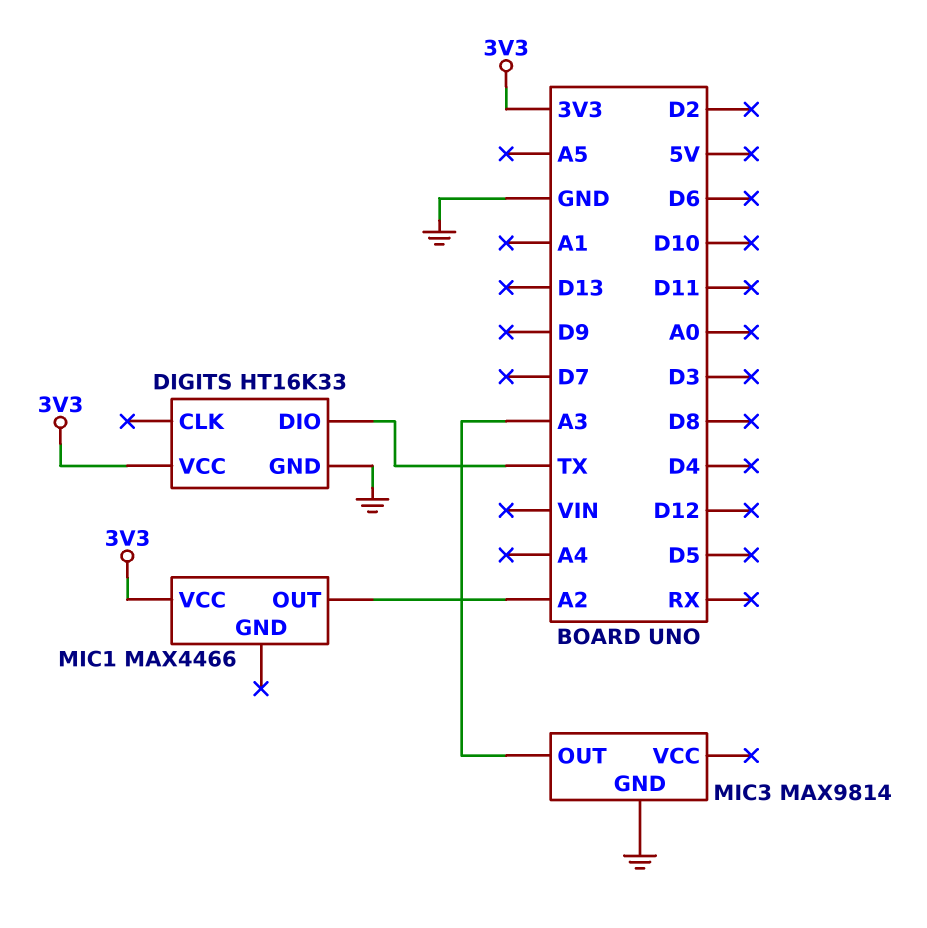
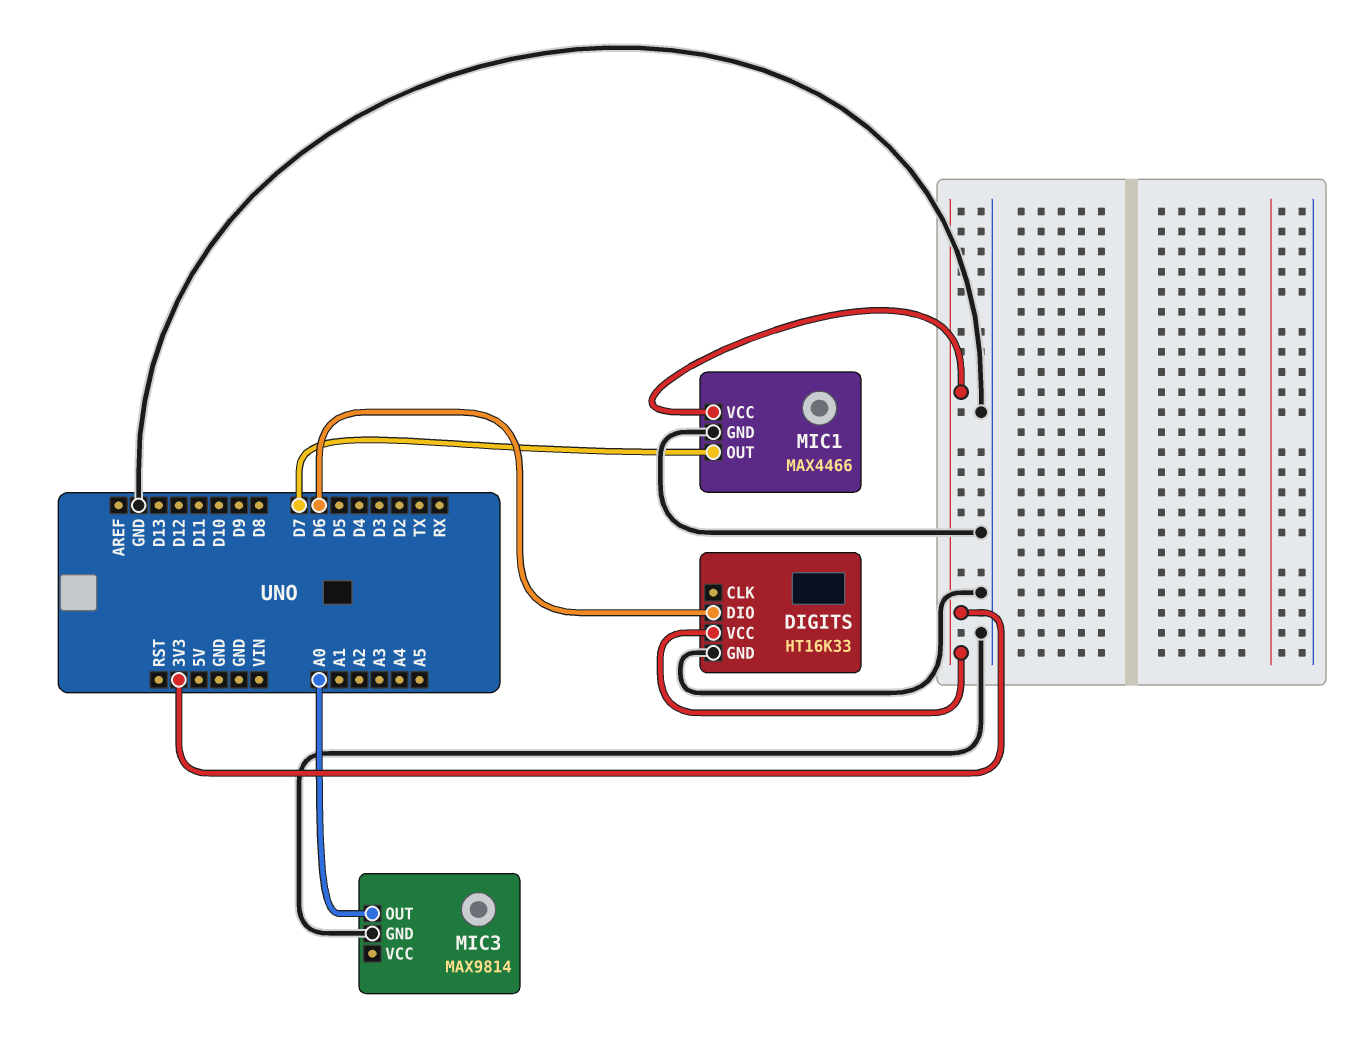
DIGITS pin DIO: TX -> D6
MIC1 pin GND: none -> GND
MIC1 pin OUT: A2 -> D7
MIC3 pin OUT: A3 -> A0

